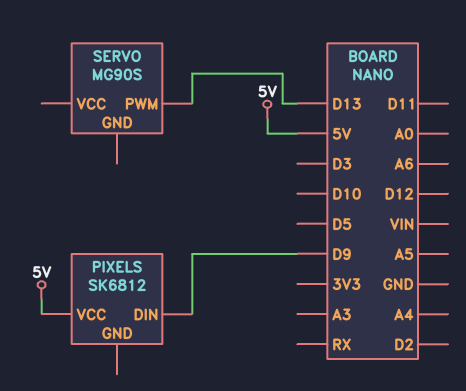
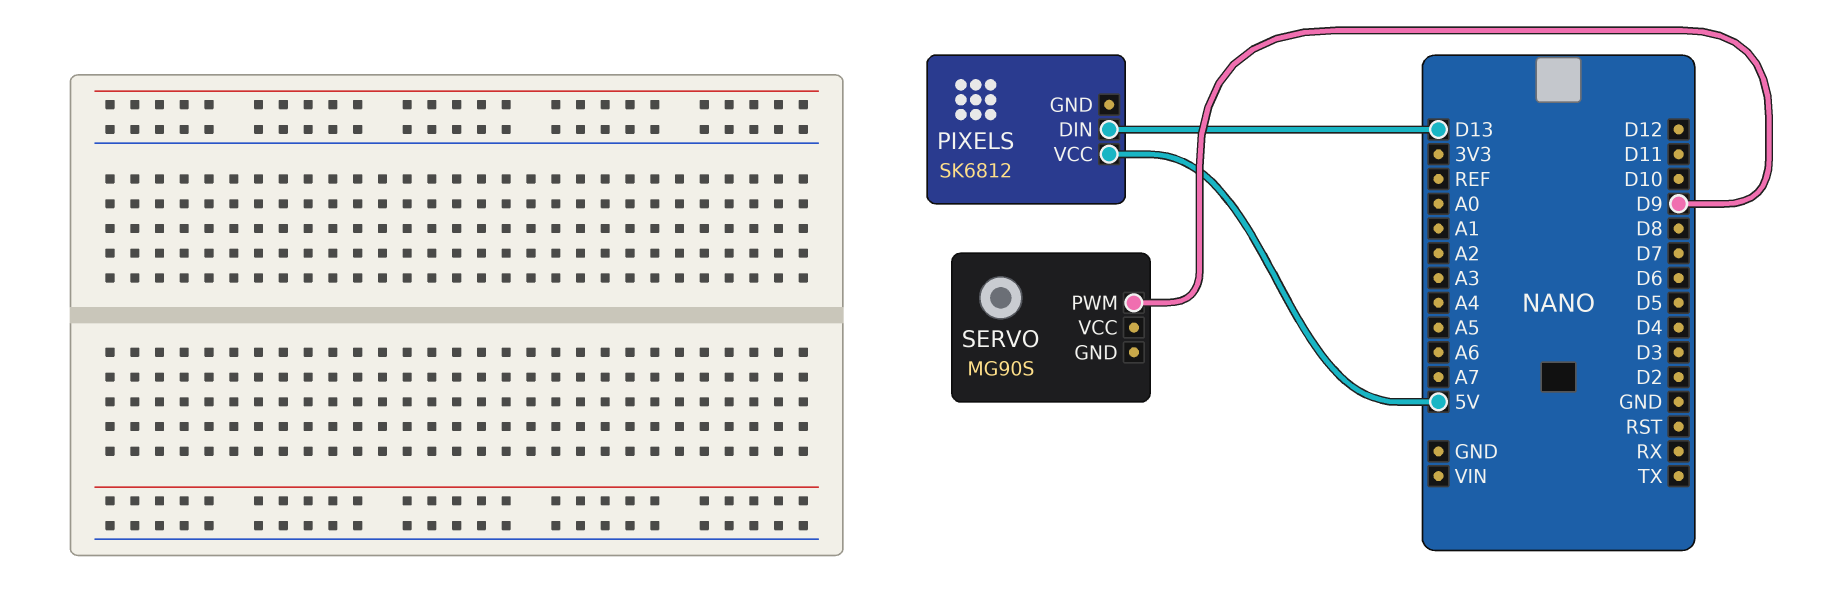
PIXELS pin DIN: D9 -> D13
SERVO pin PWM: D13 -> D9

